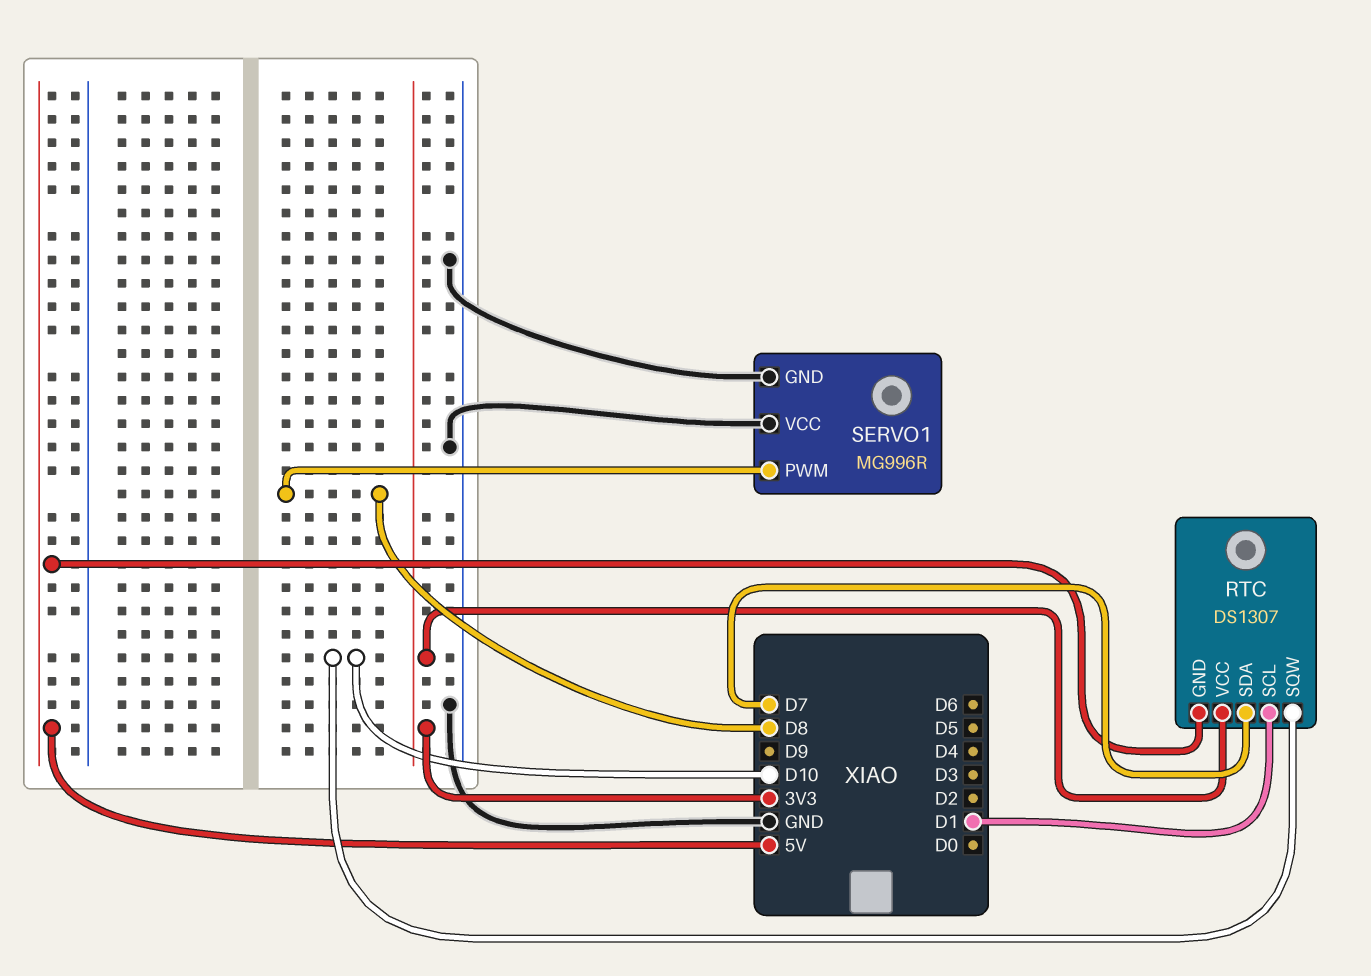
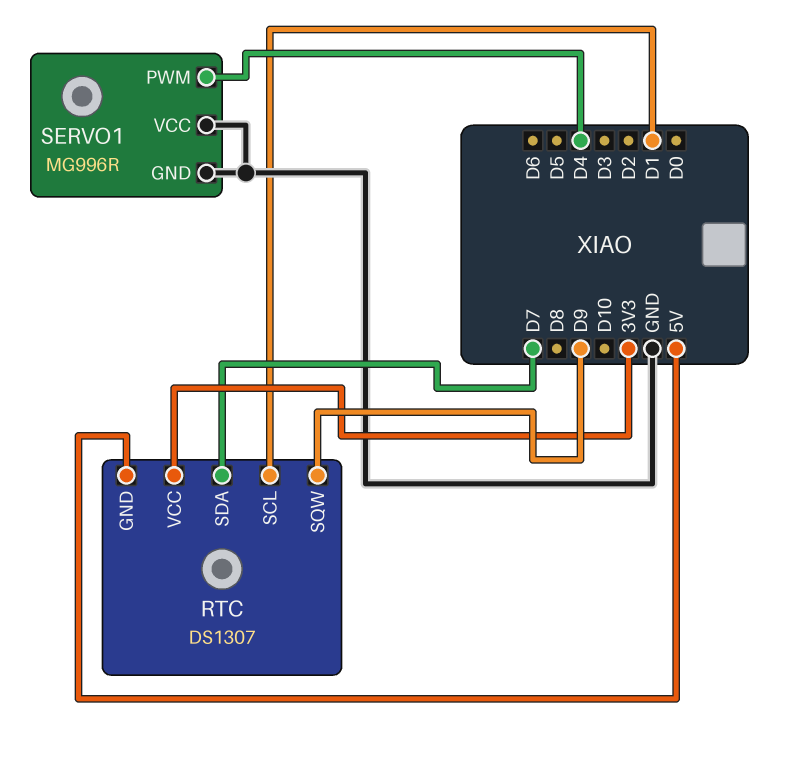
RTC pin SQW: D10 -> D9
SERVO1 pin PWM: D8 -> D4

